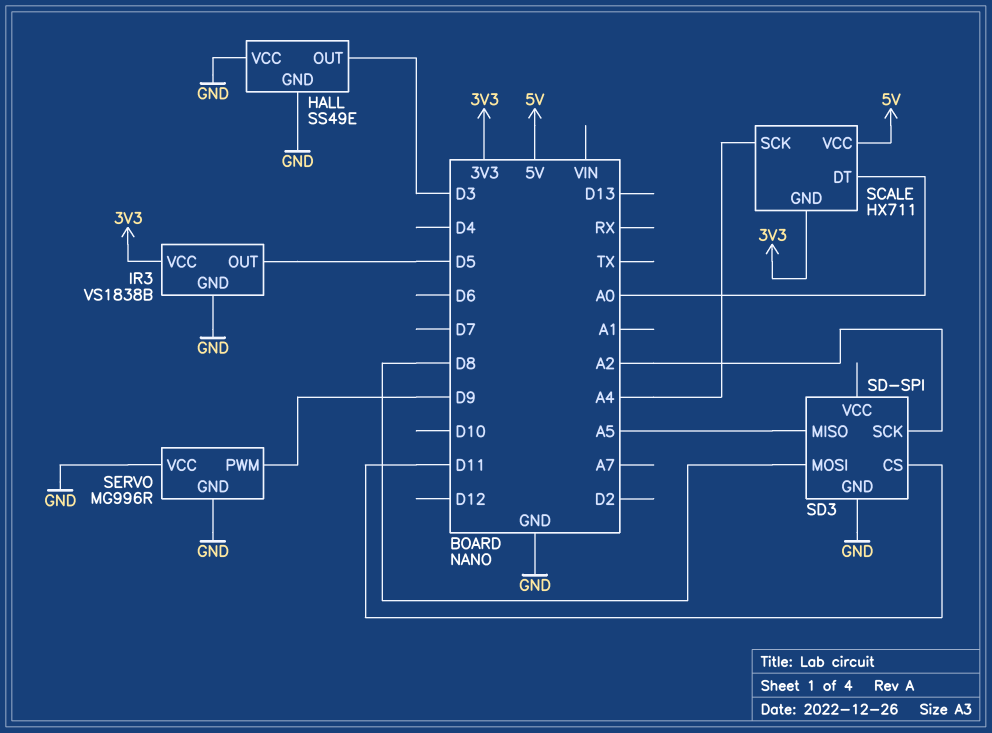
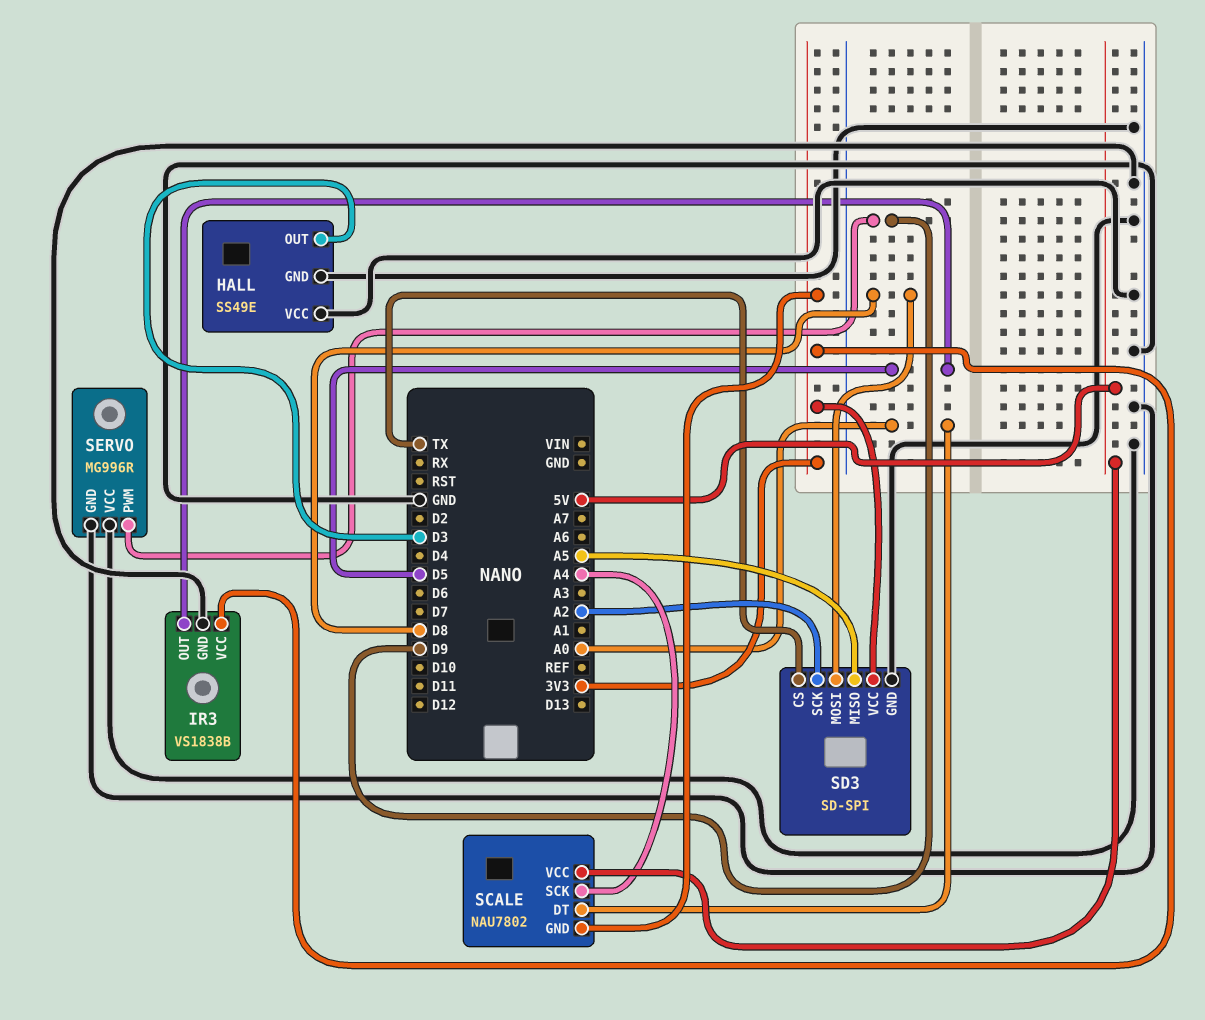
SCALE: HX711 -> NAU7802
SD3 pin CS: D11 -> TX
SD3 pin VCC: none -> 3V3

